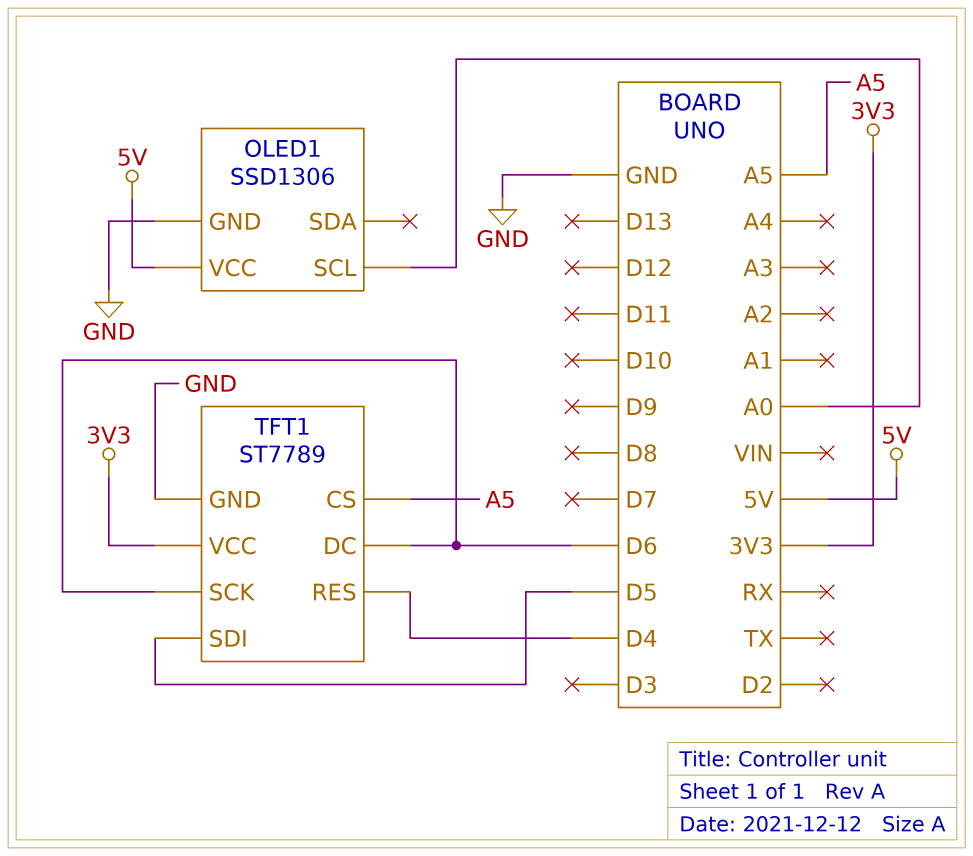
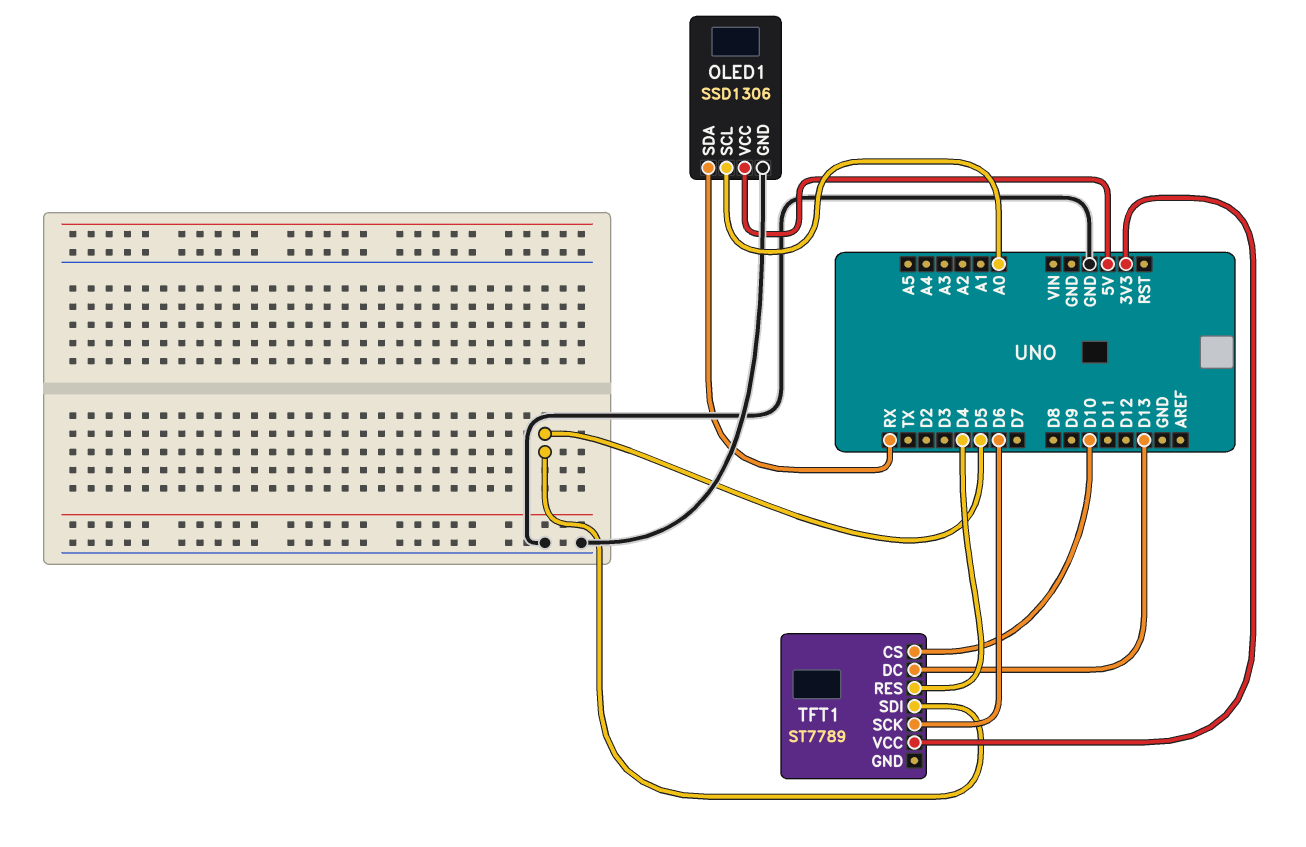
OLED1 pin SDA: none -> RX
TFT1 pin CS: A5 -> D10
TFT1 pin DC: D6 -> D13
TFT1 pin GND: GND -> none

